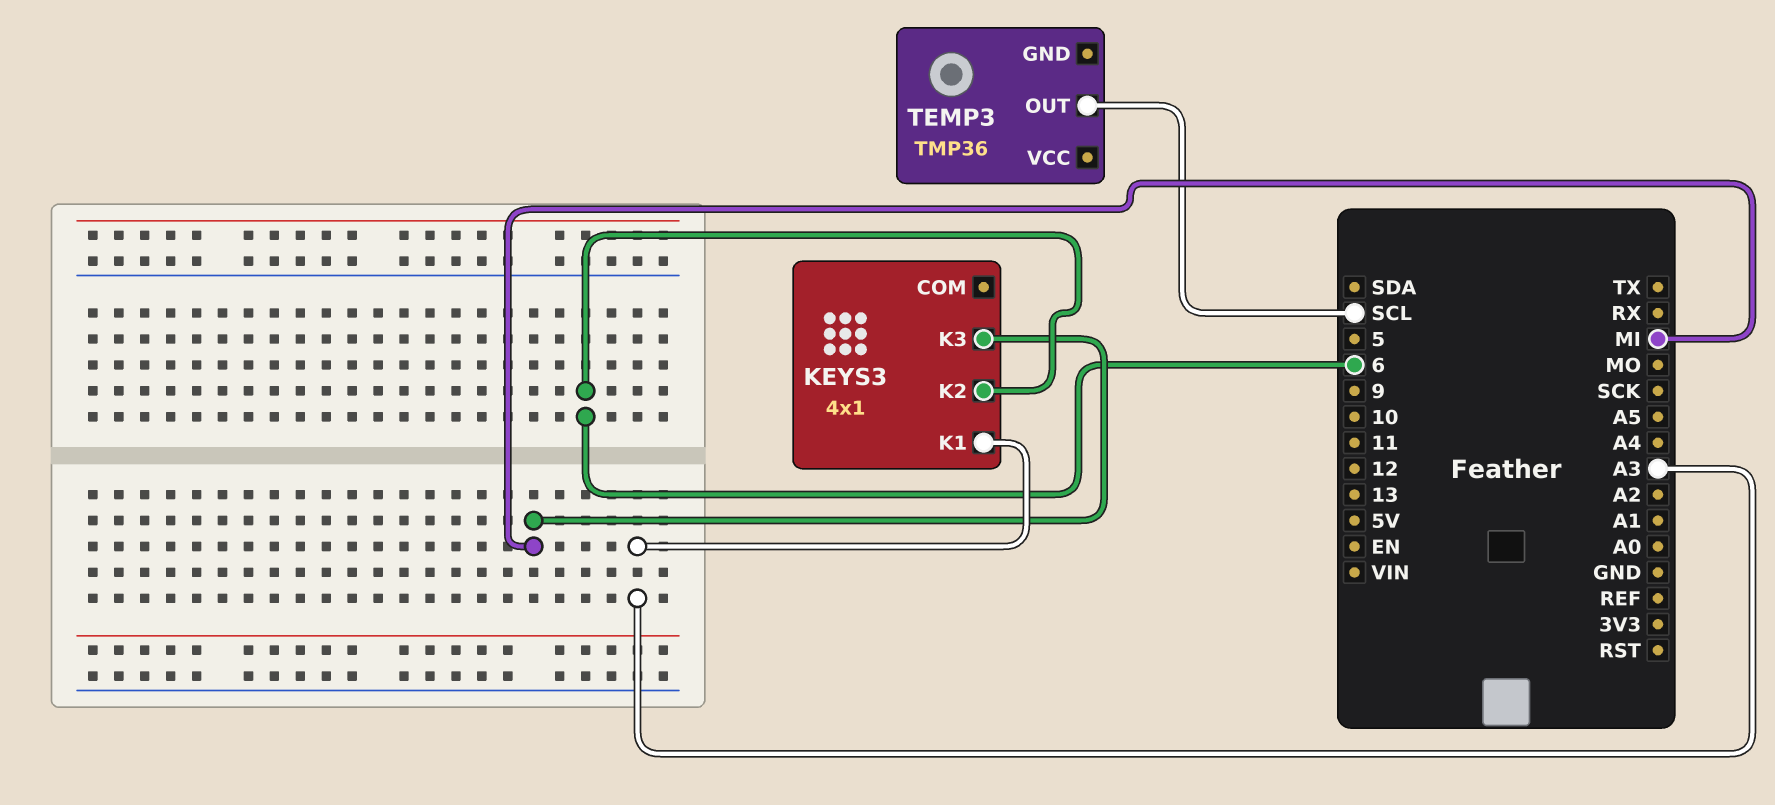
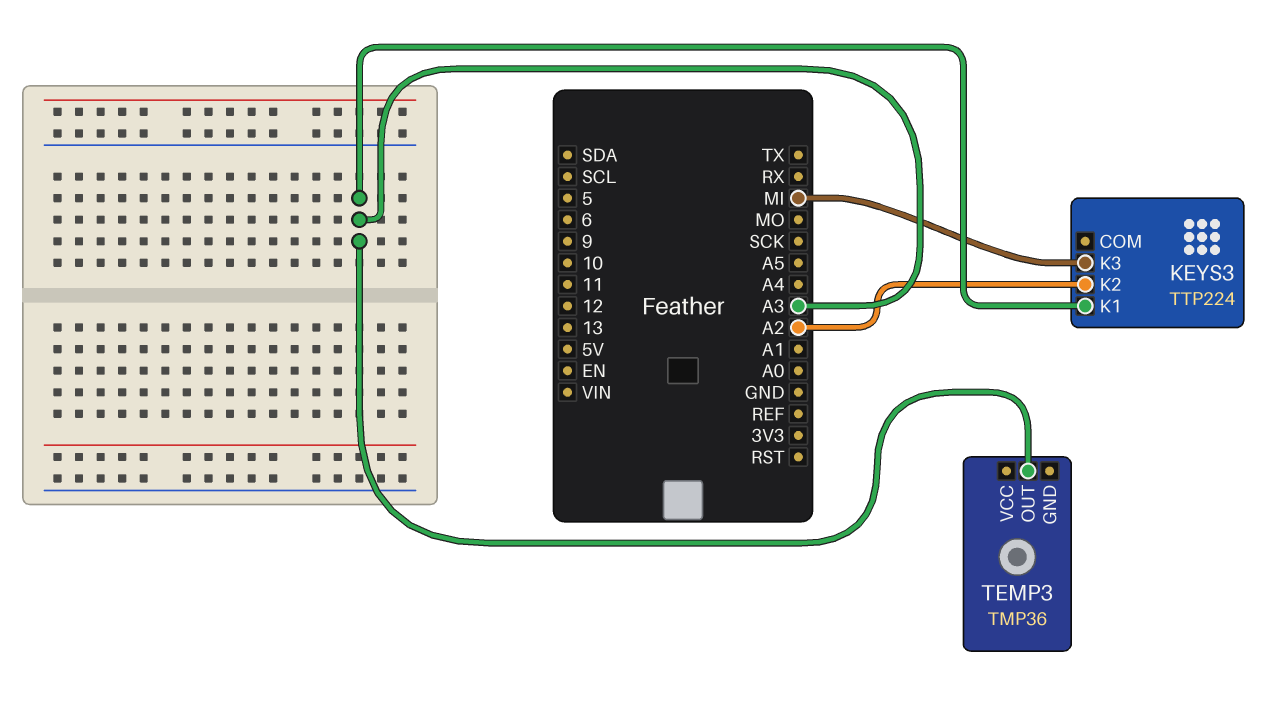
KEYS3: 4x1 -> TTP224
KEYS3 pin K2: 6 -> A2
TEMP3 pin OUT: SCL -> A3

